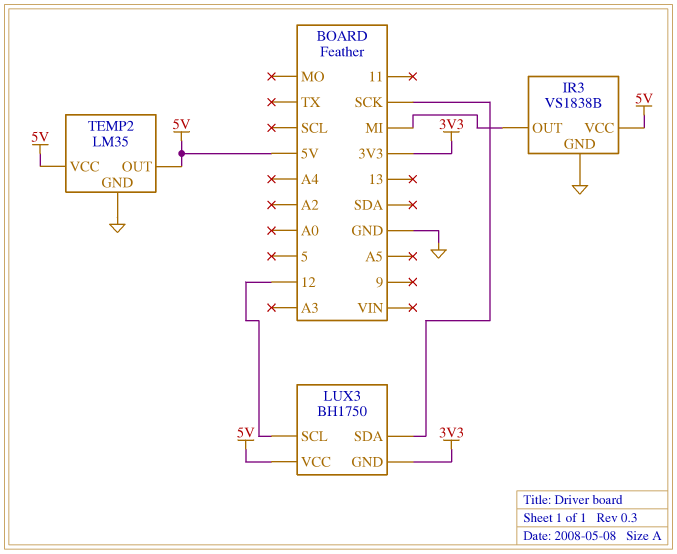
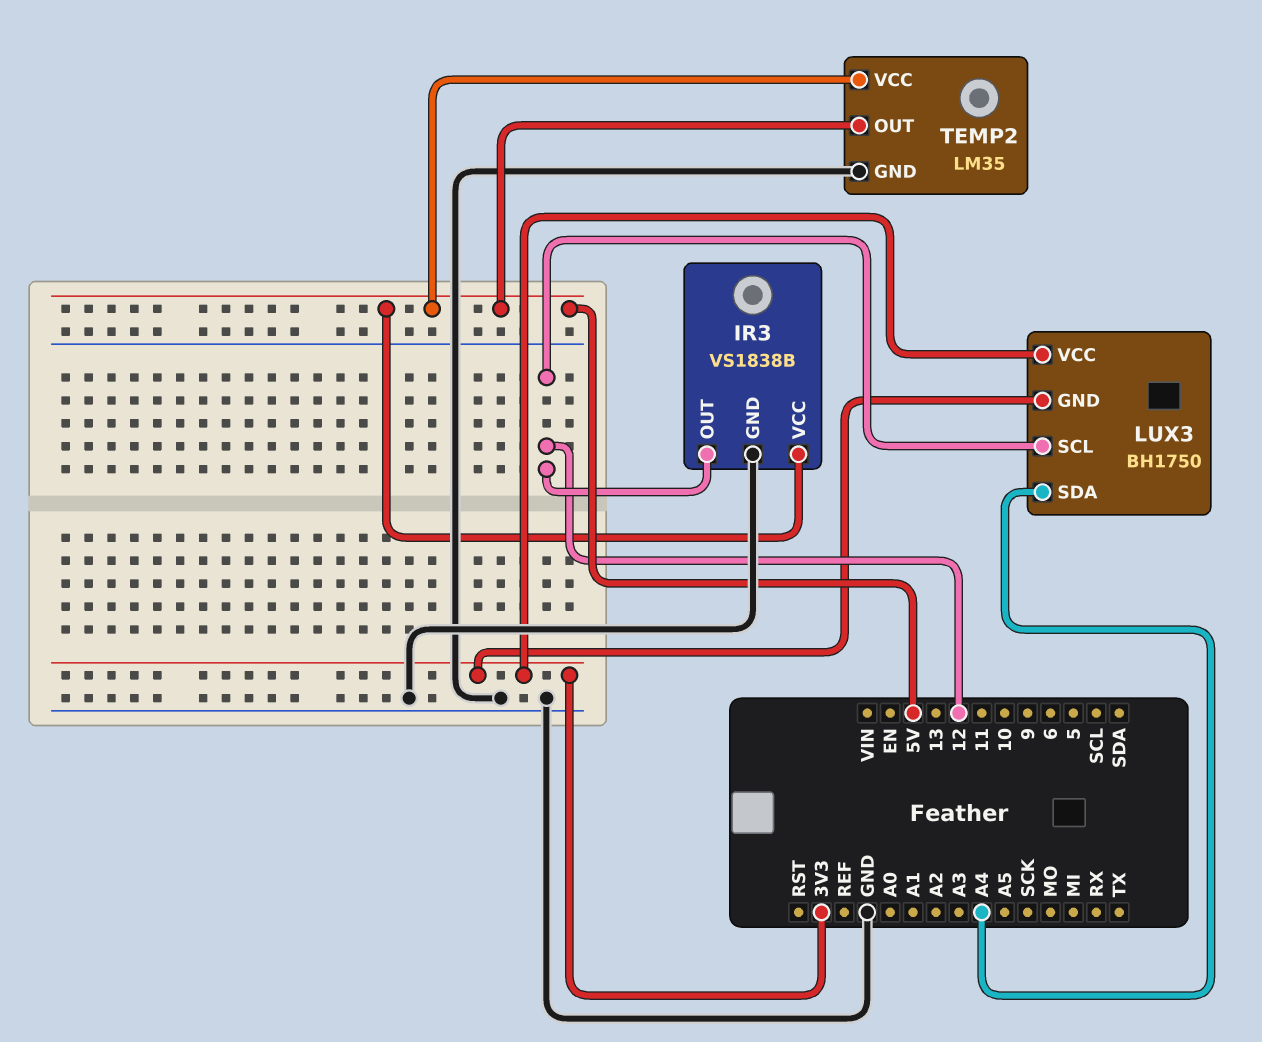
IR3 pin OUT: MI -> 12
LUX3 pin SDA: SCK -> A4
LUX3 pin VCC: 5V -> 3V3

